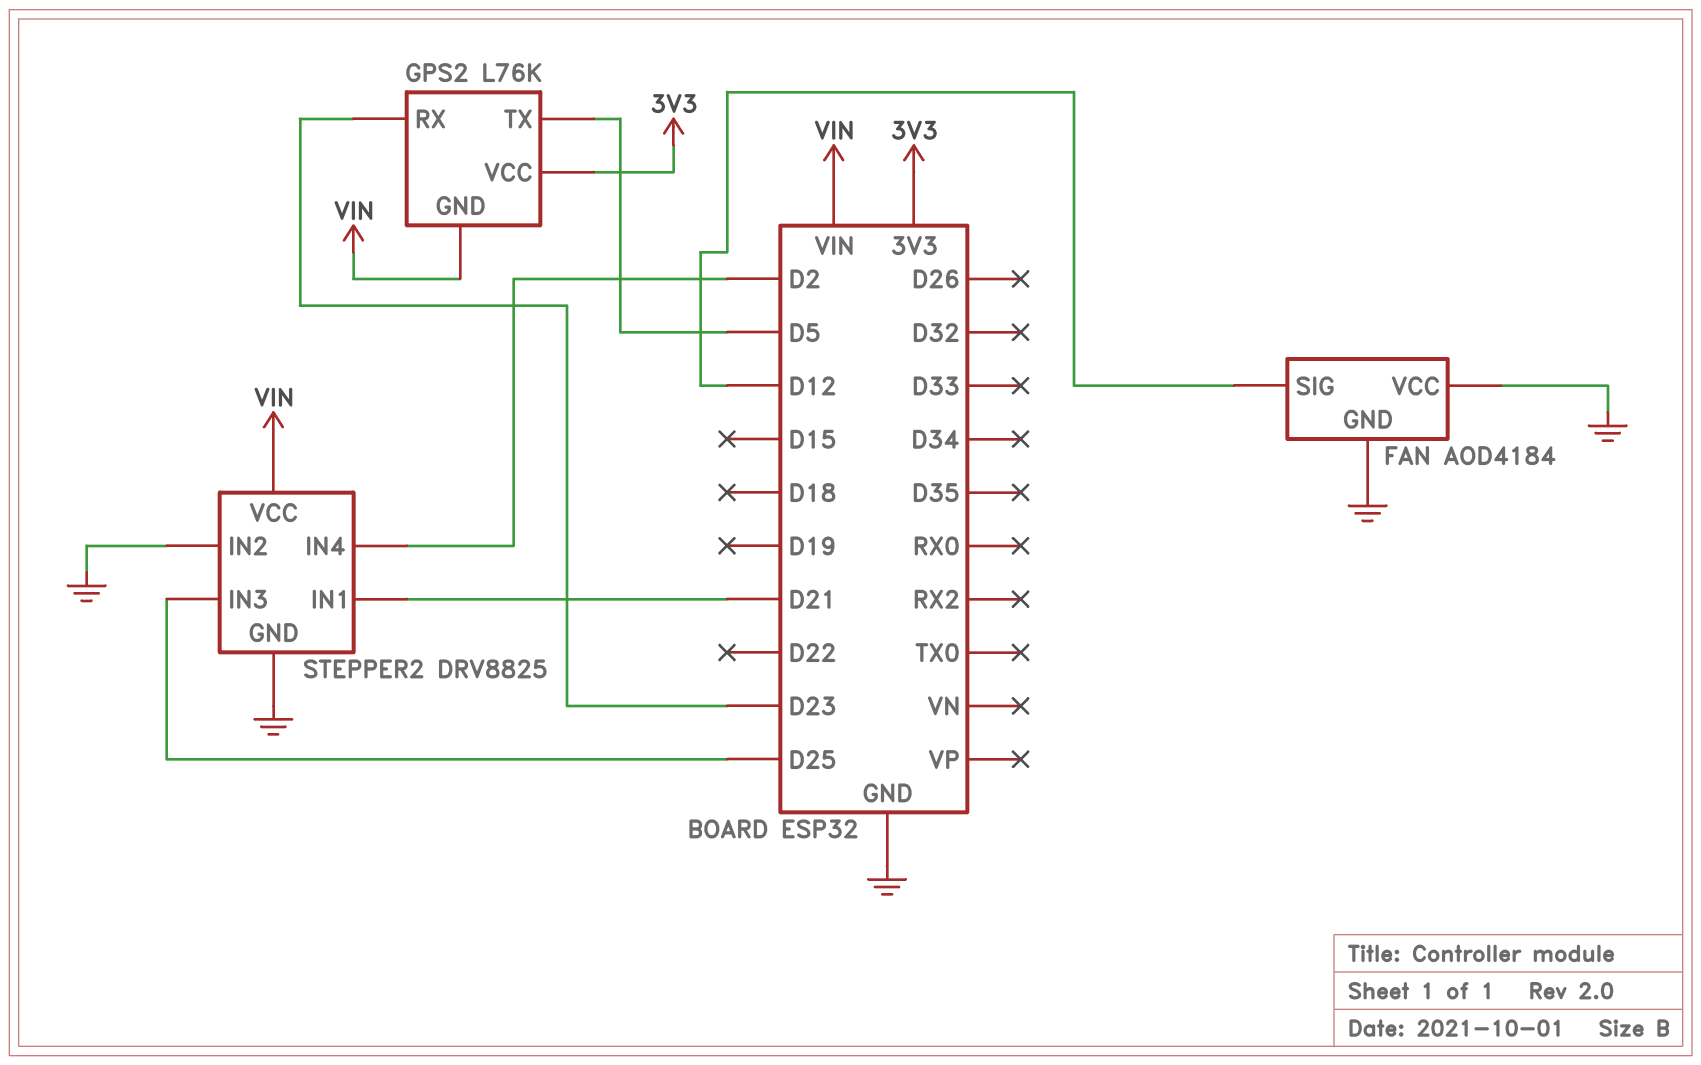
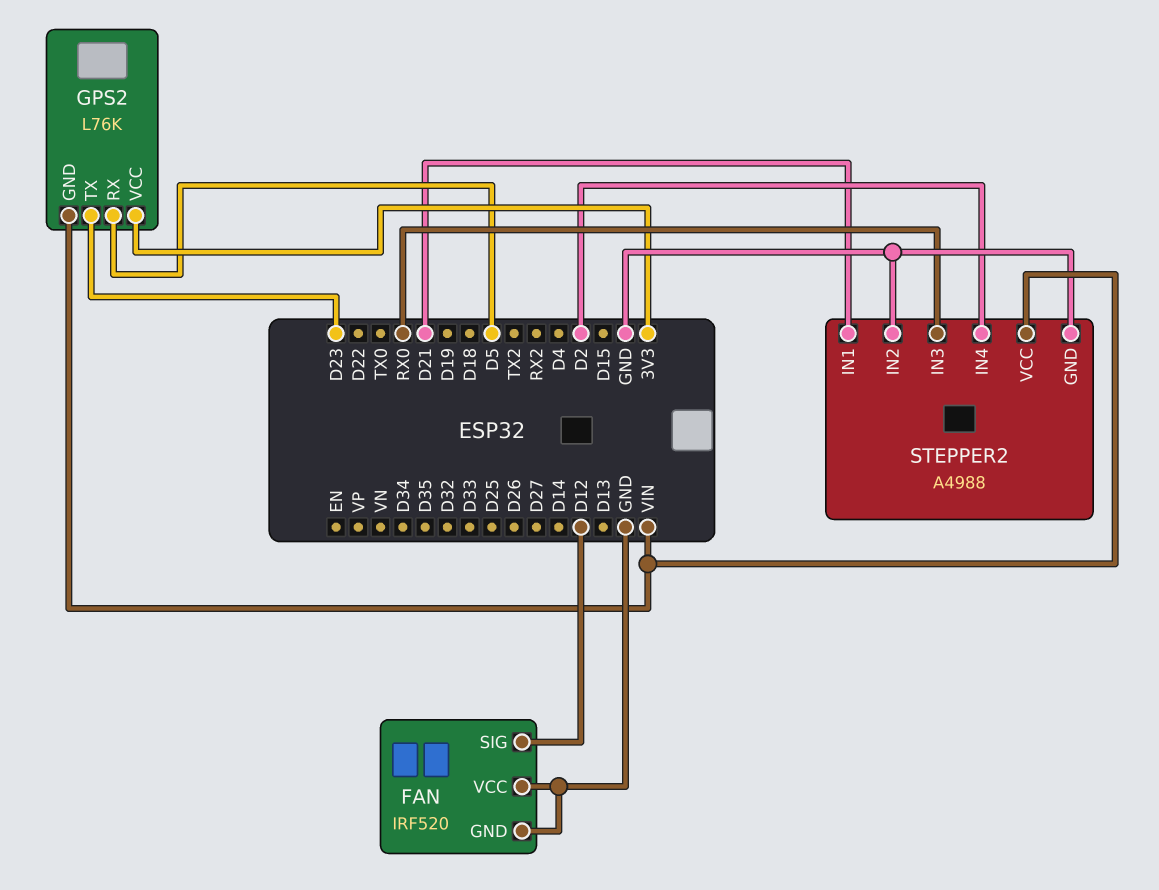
FAN: AOD4184 -> IRF520
GPS2 pin RX: D23 -> D5
GPS2 pin TX: D5 -> D23
STEPPER2: DRV8825 -> A4988
STEPPER2 pin IN3: D25 -> RX0

